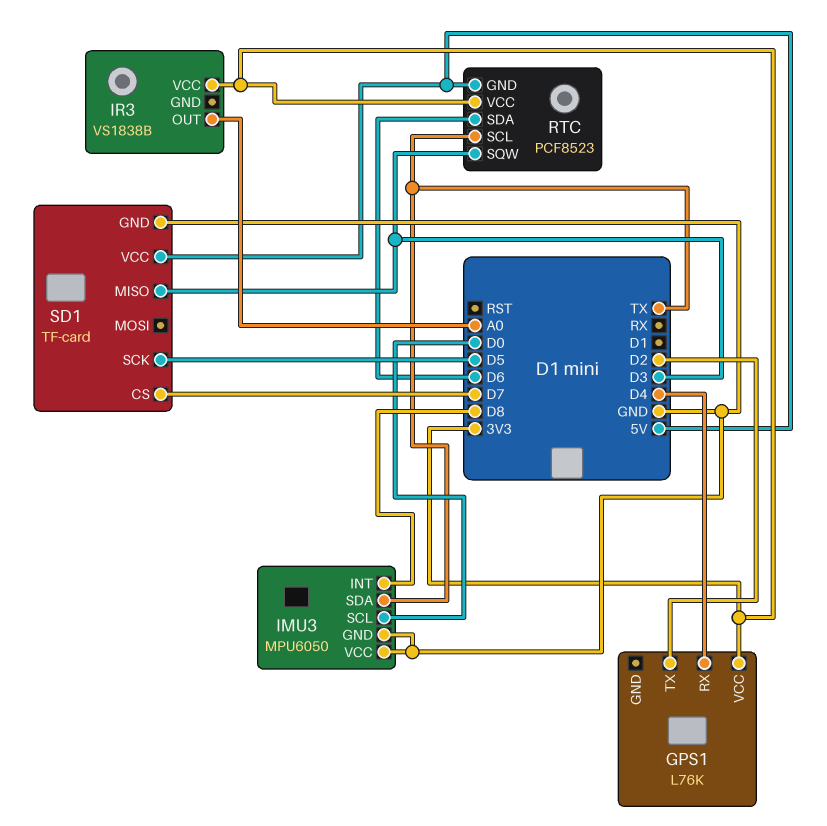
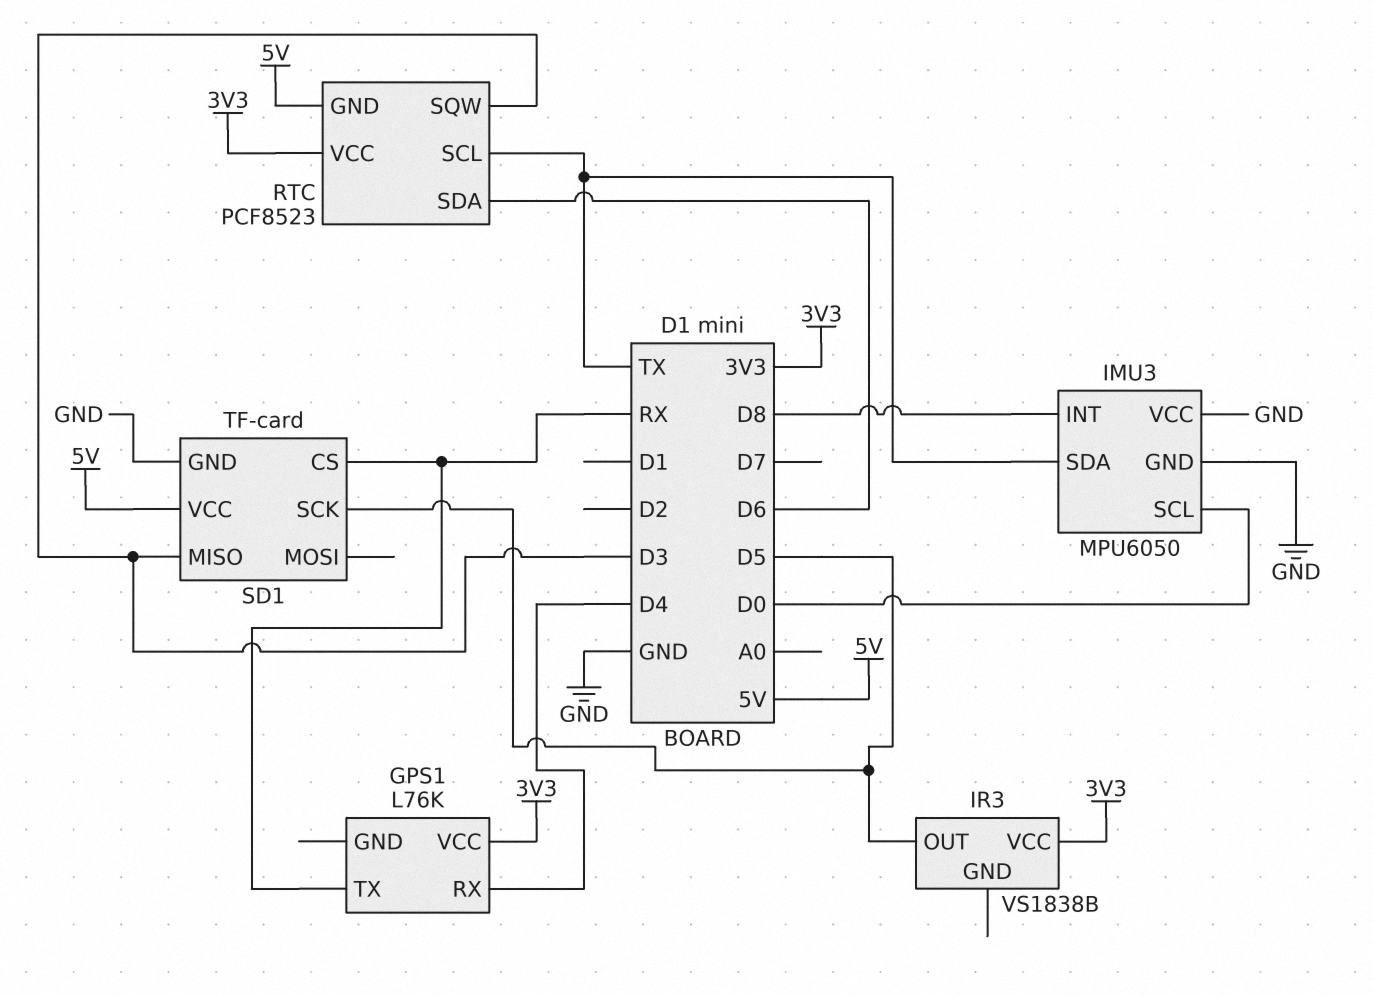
GPS1 pin TX: D2 -> RX
IR3 pin OUT: A0 -> D5
SD1 pin CS: D7 -> RX

